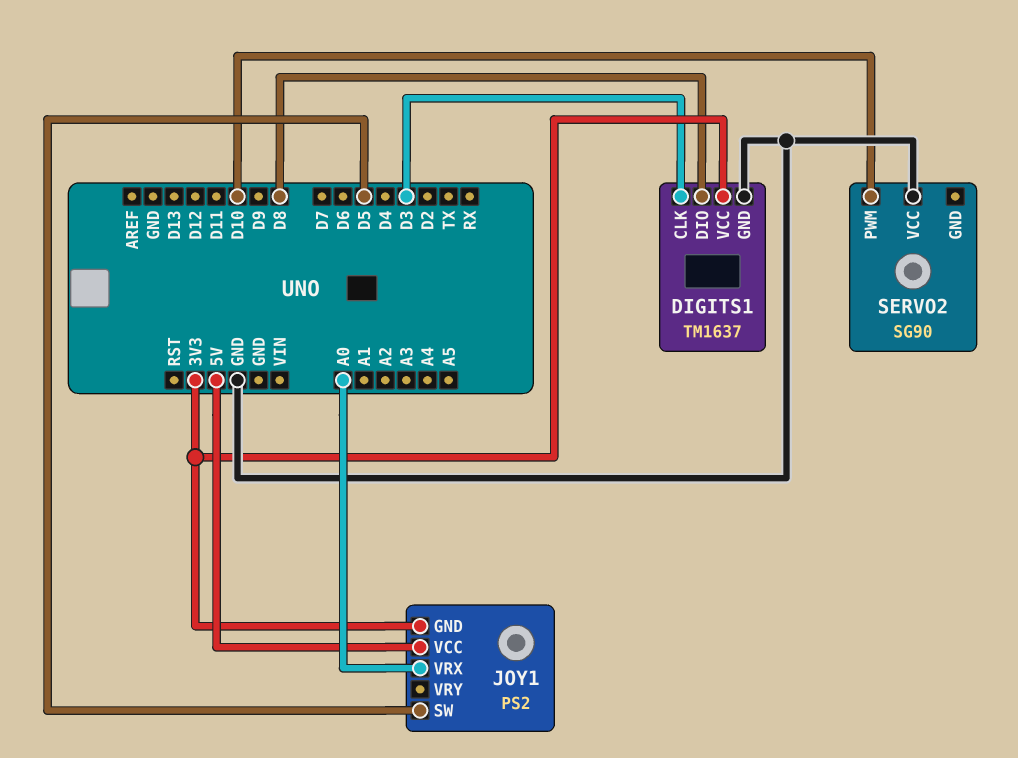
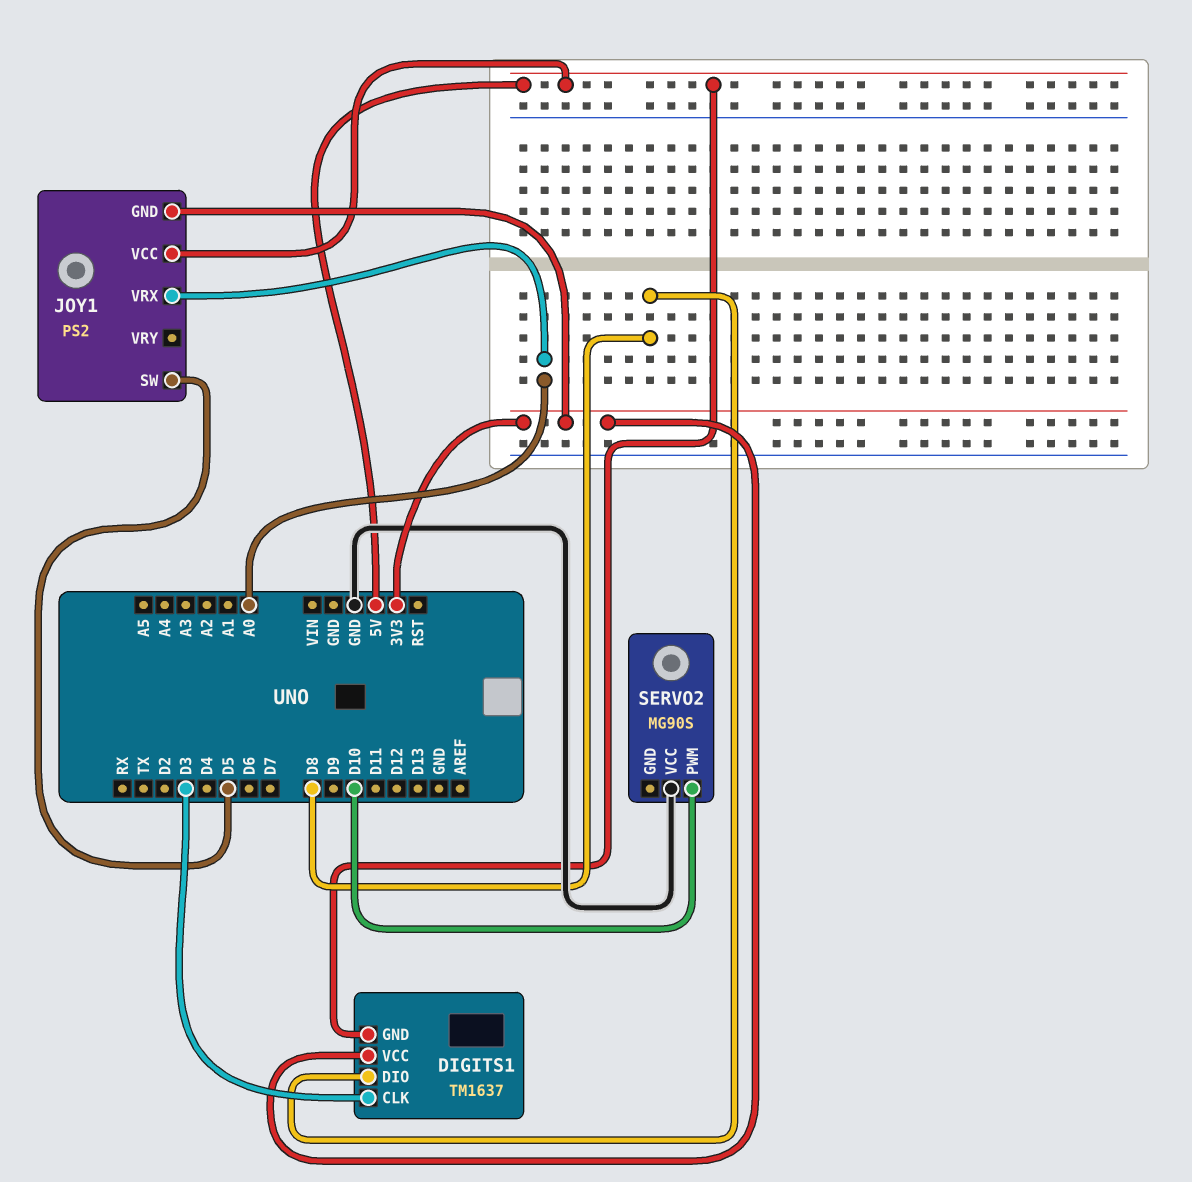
DIGITS1 pin GND: GND -> 5V
SERVO2: SG90 -> MG90S

